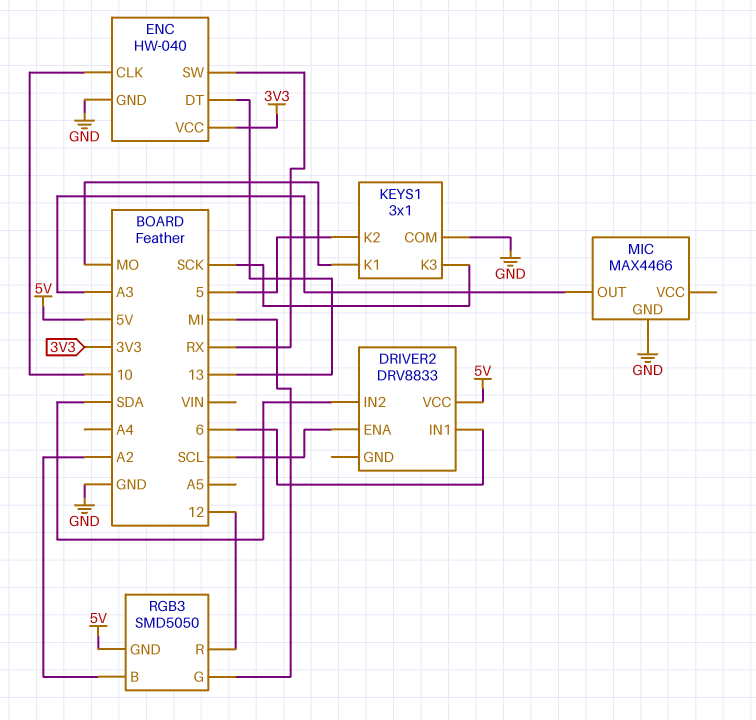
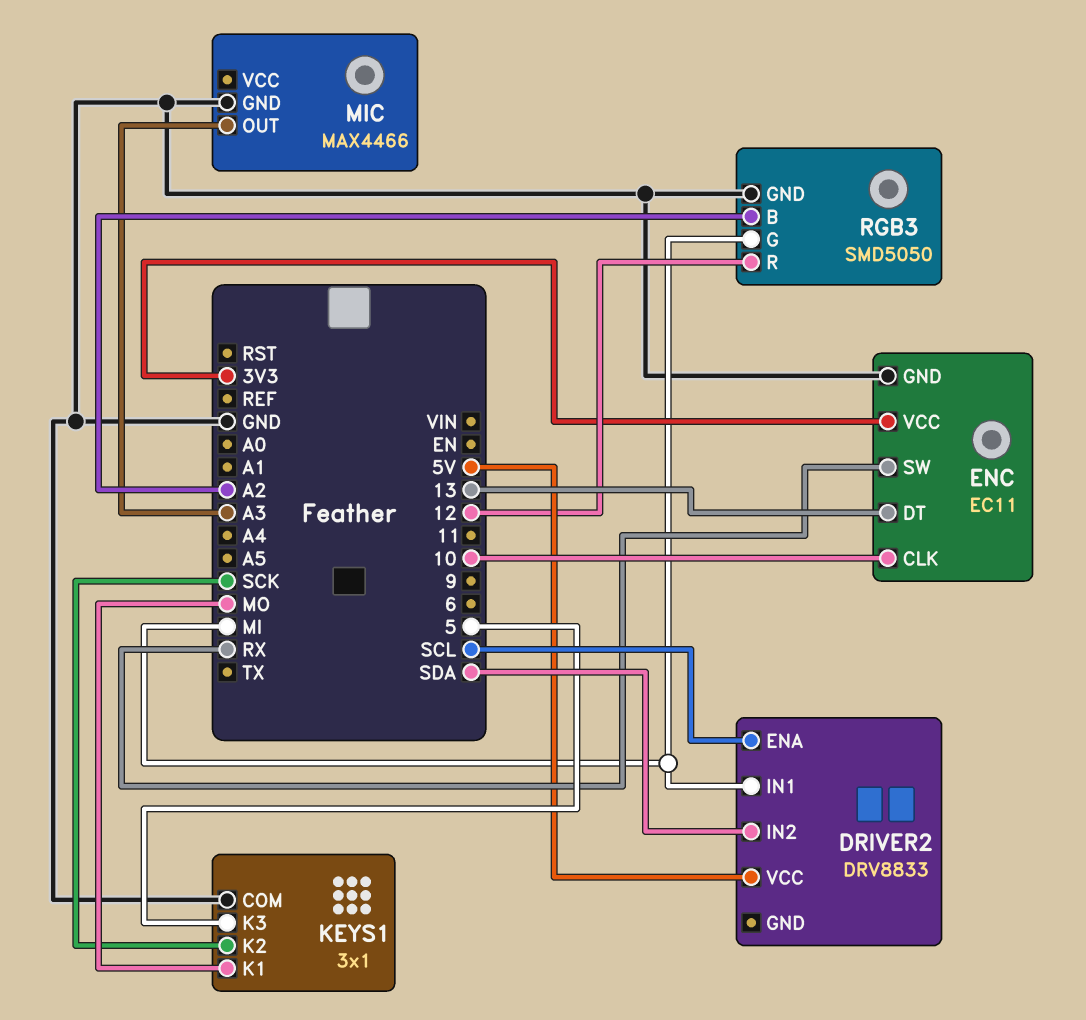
DRIVER2 pin IN1: 6 -> MI
ENC: HW-040 -> EC11
KEYS1 pin K2: 5 -> SCK
KEYS1 pin K3: SCK -> 5
RGB3 pin GND: 5V -> GND

